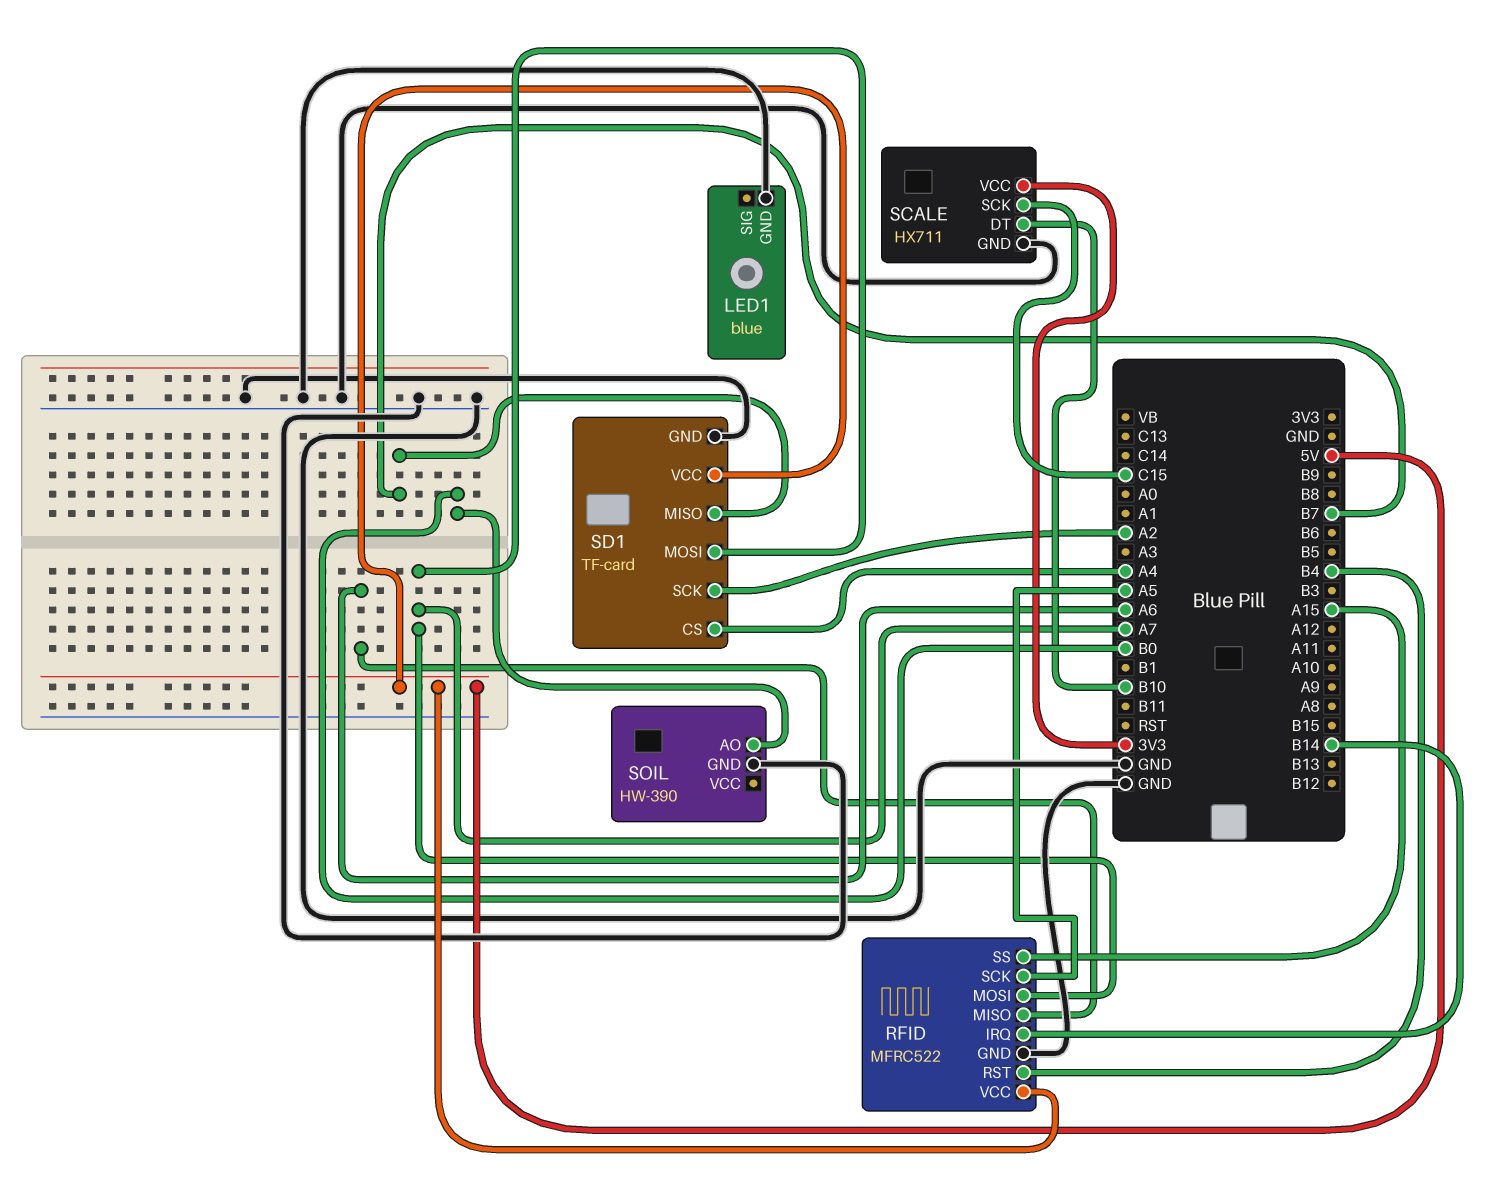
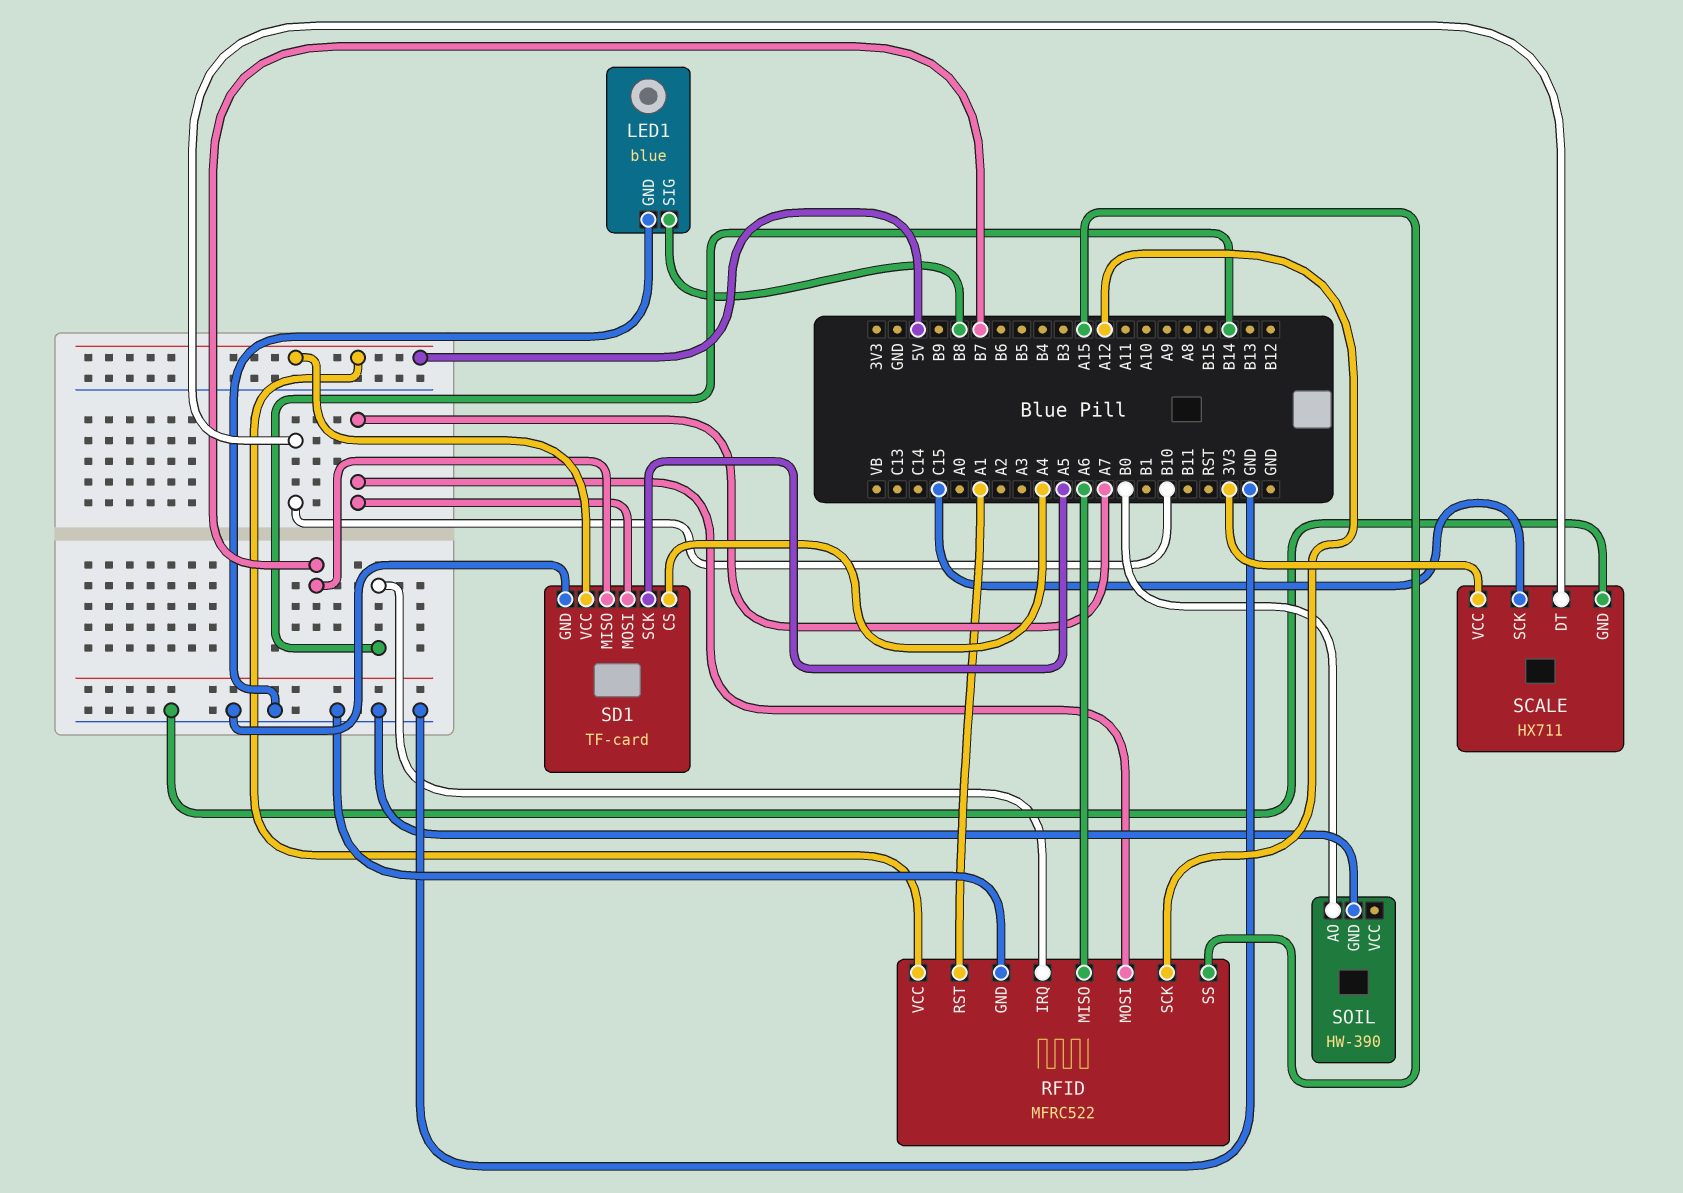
LED1 pin SIG: none -> B8
RFID pin RST: B4 -> A1
RFID pin SCK: A5 -> A12
SD1 pin SCK: A2 -> A5

